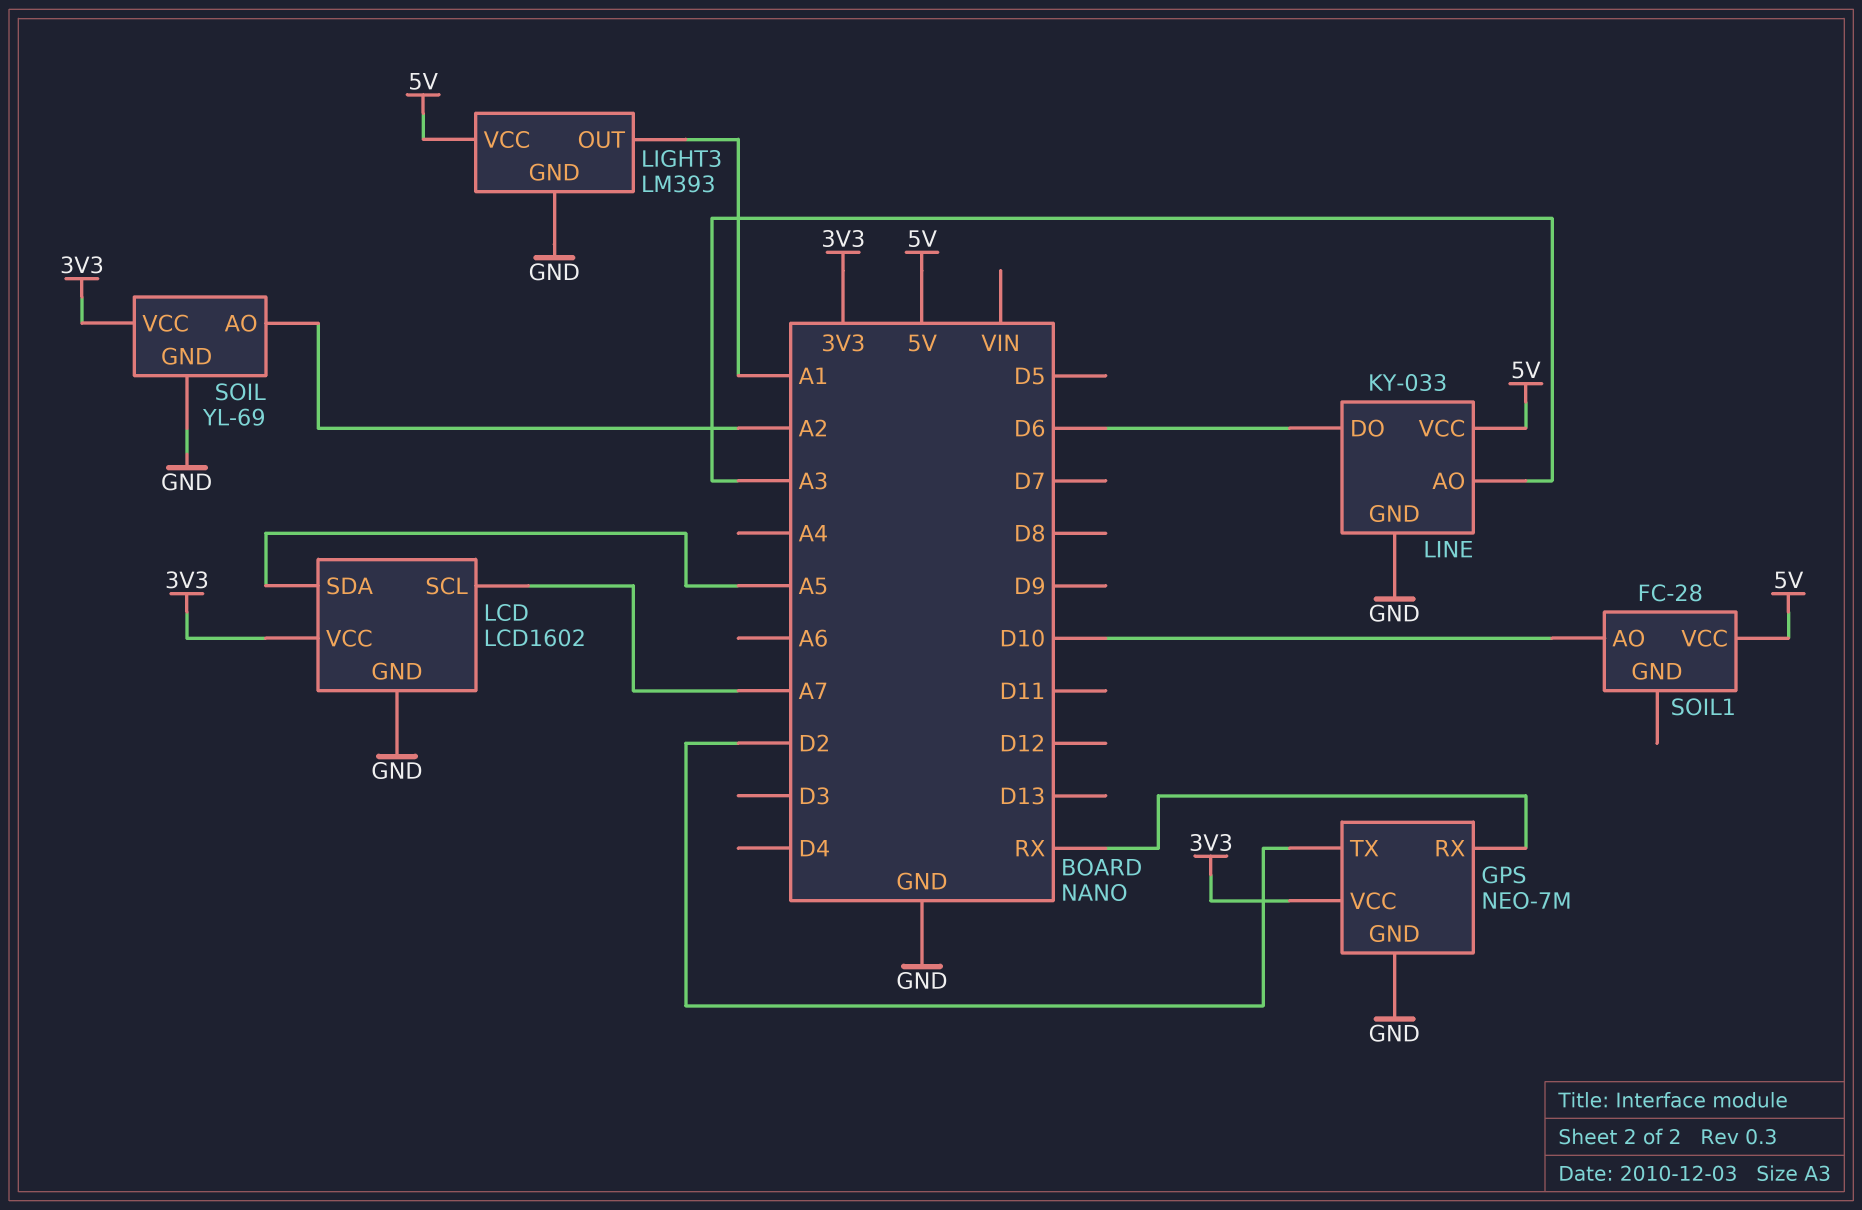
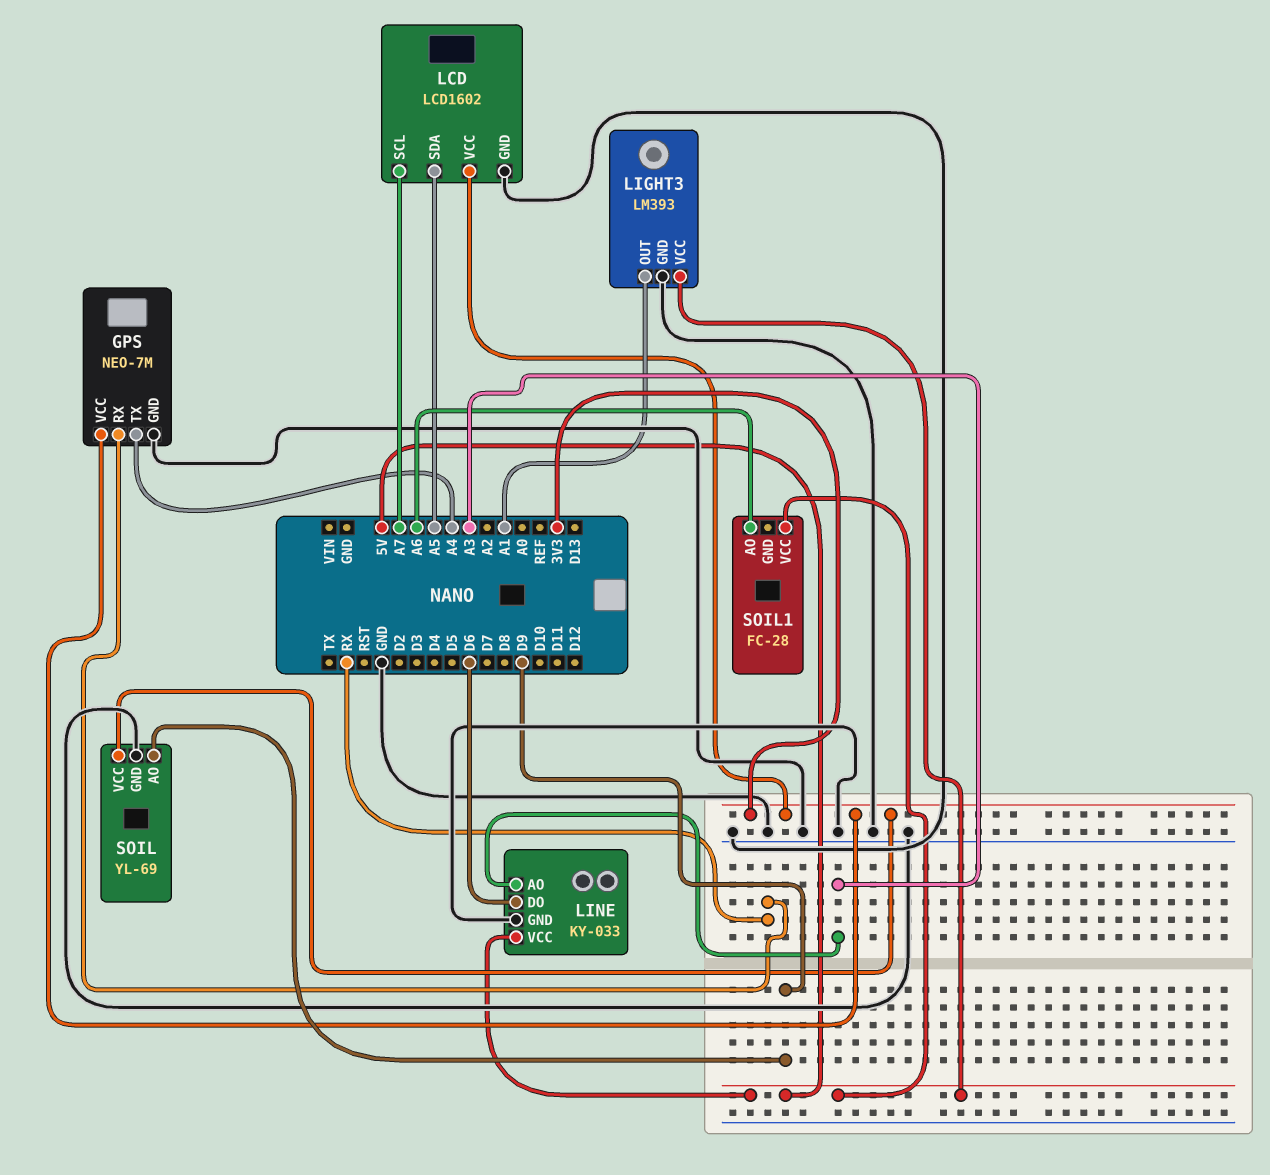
GPS pin TX: D2 -> A4
SOIL pin AO: A2 -> D9
SOIL1 pin AO: D10 -> A6

